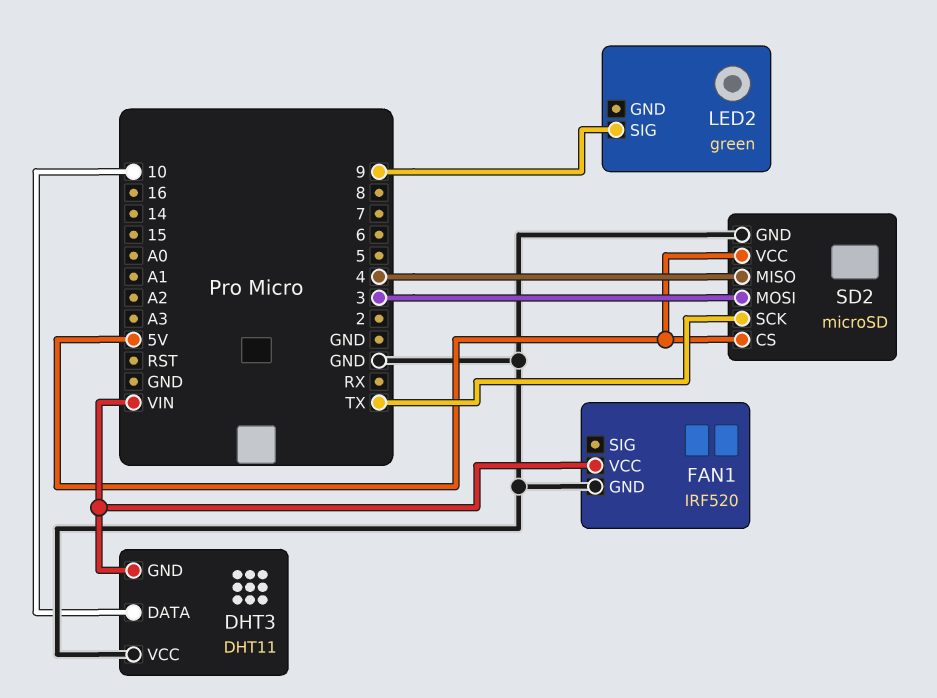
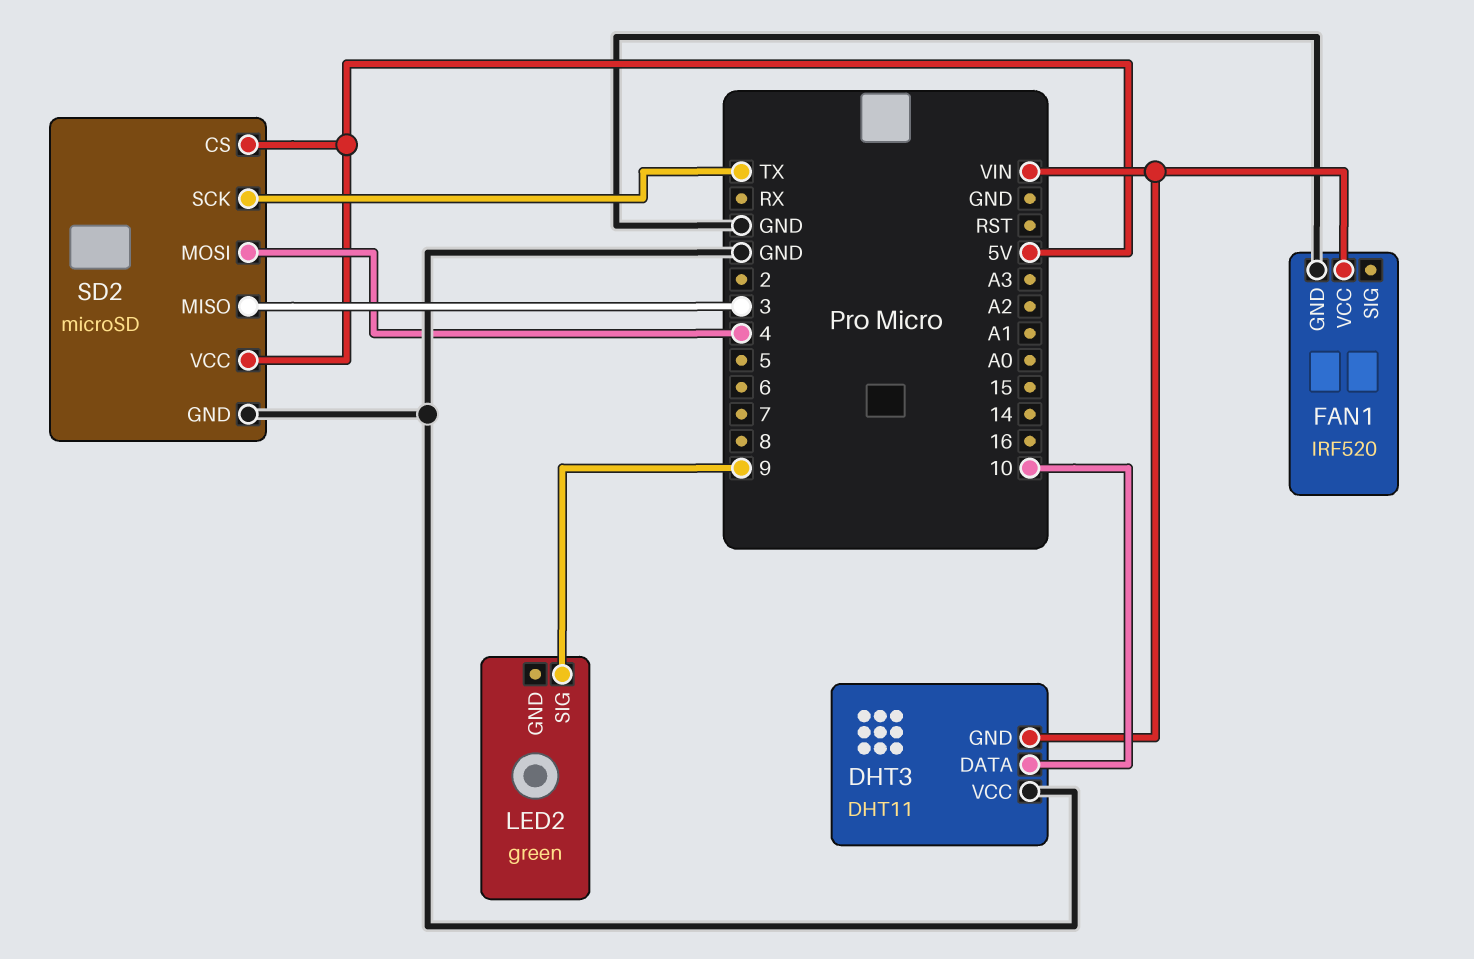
SD2 pin MISO: 4 -> 3
SD2 pin MOSI: 3 -> 4

